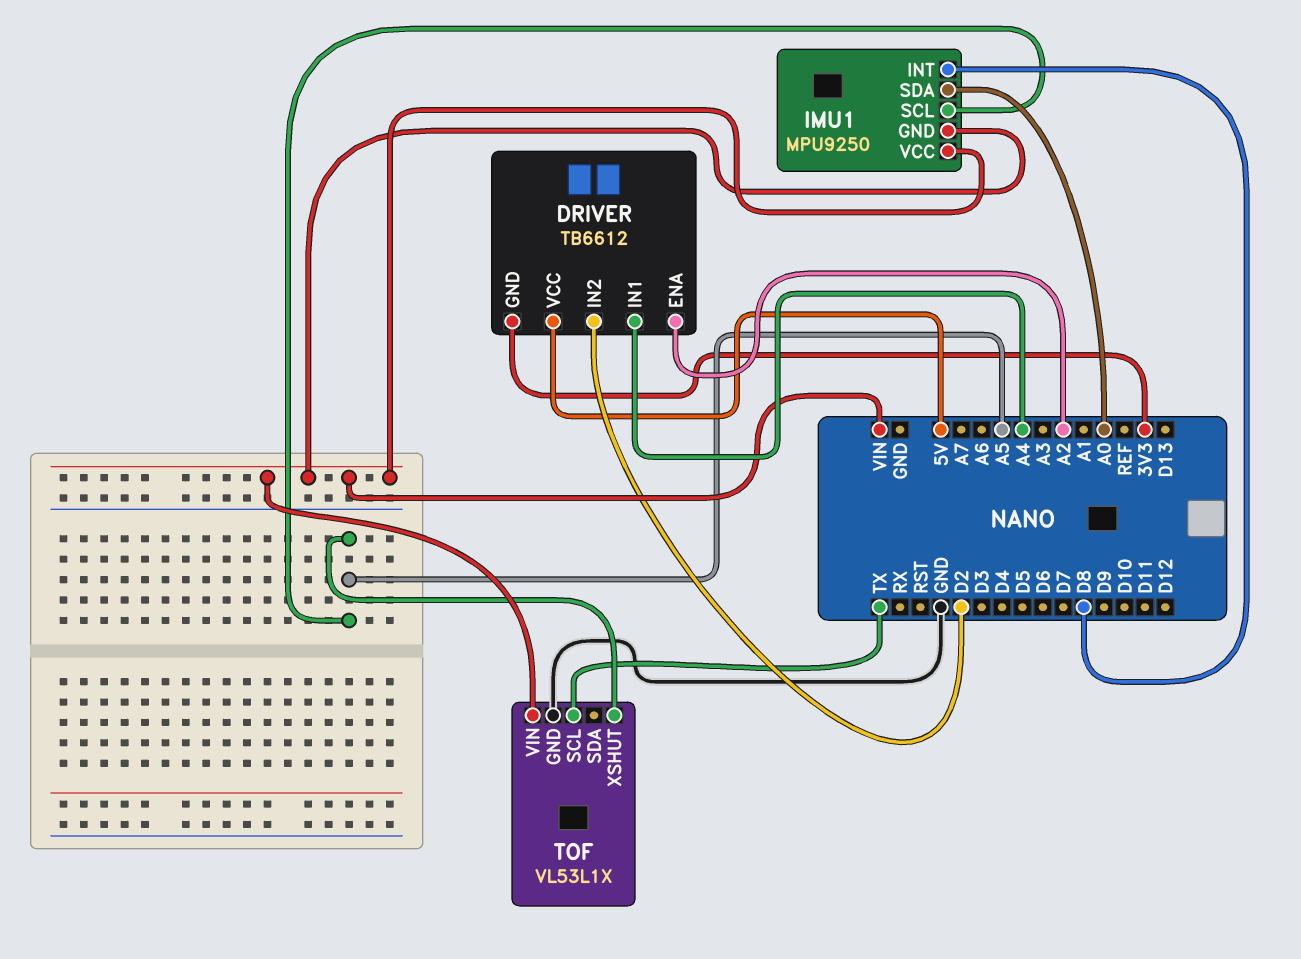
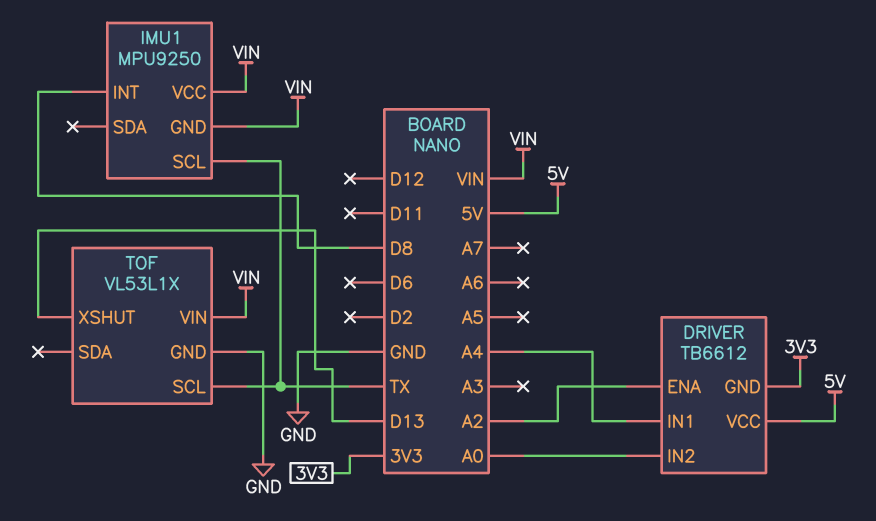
DRIVER pin IN2: D2 -> A0
IMU1 pin SCL: A5 -> TX
IMU1 pin SDA: A0 -> none
TOF pin XSHUT: A5 -> D13

